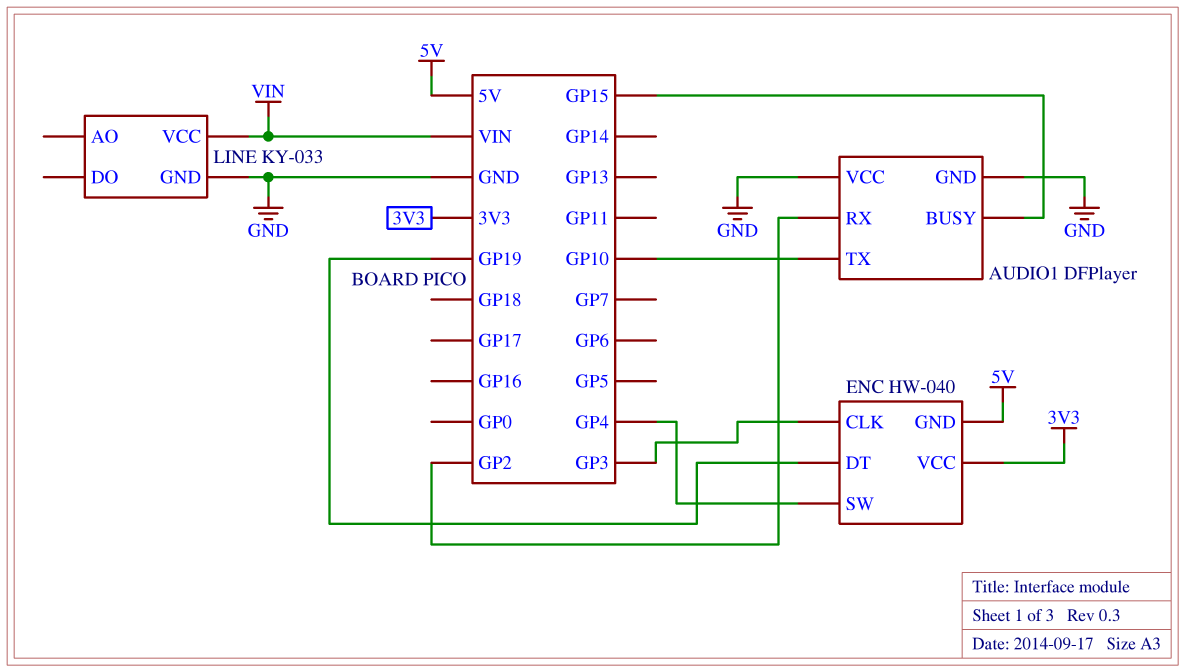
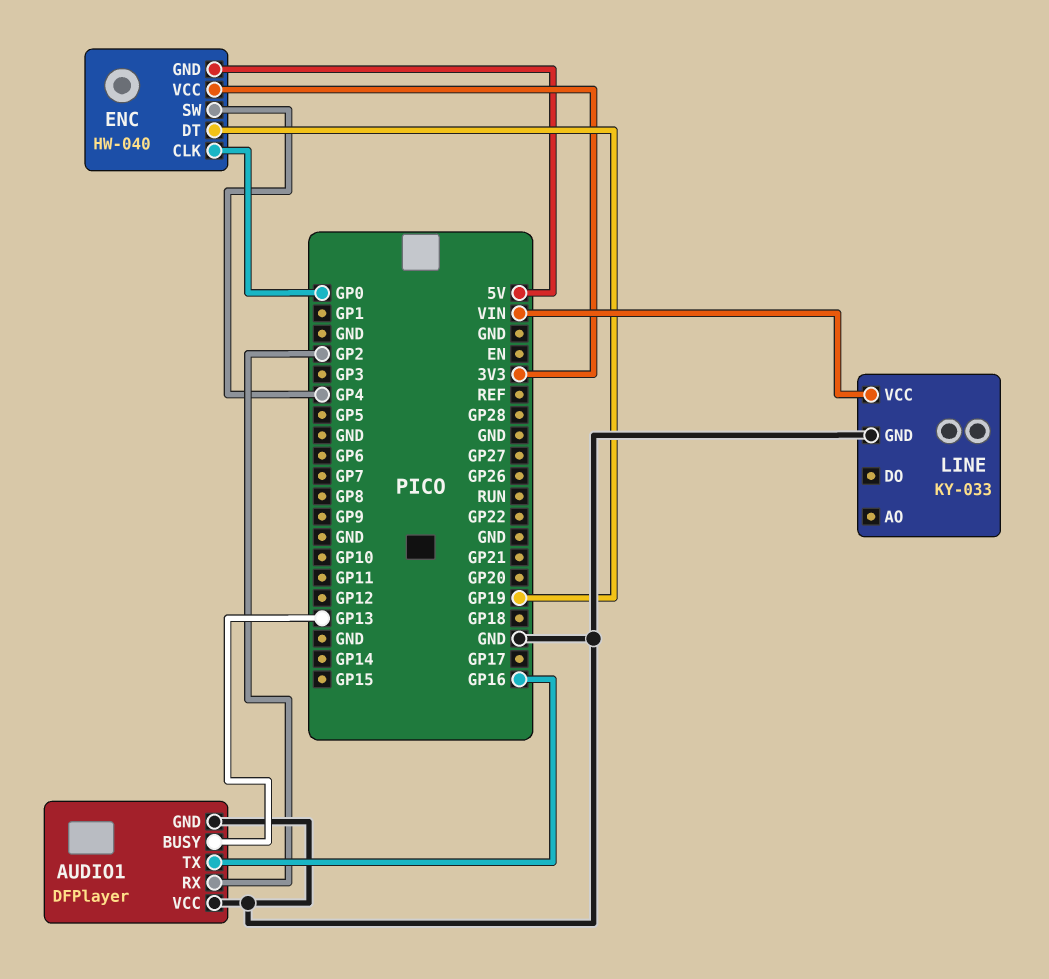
AUDIO1 pin BUSY: GP15 -> GP13
AUDIO1 pin TX: GP10 -> GP16
ENC pin CLK: GP3 -> GP0

